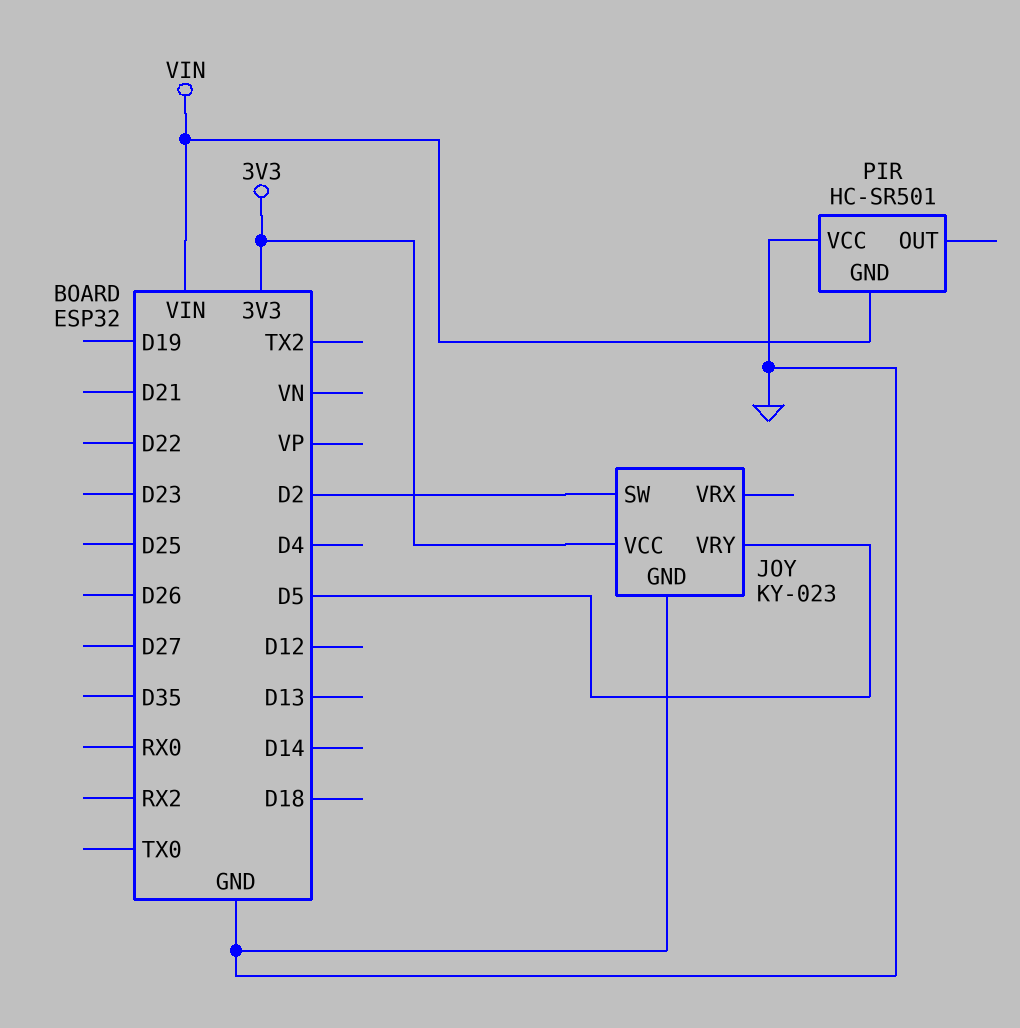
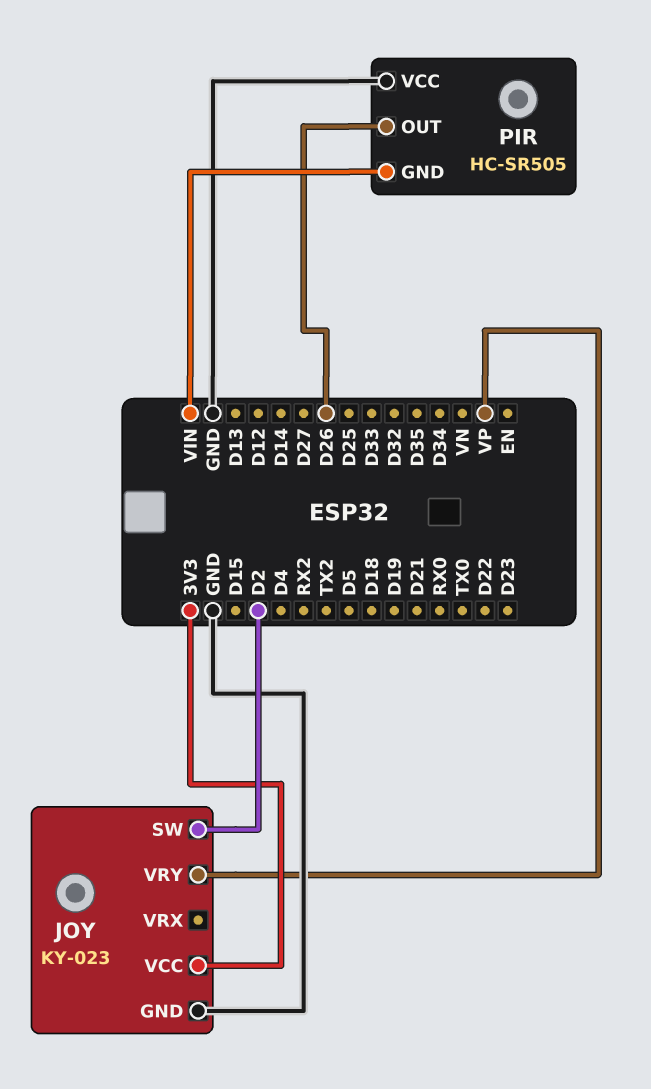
JOY pin VRY: D5 -> VP
PIR: HC-SR501 -> HC-SR505
PIR pin OUT: none -> D26

